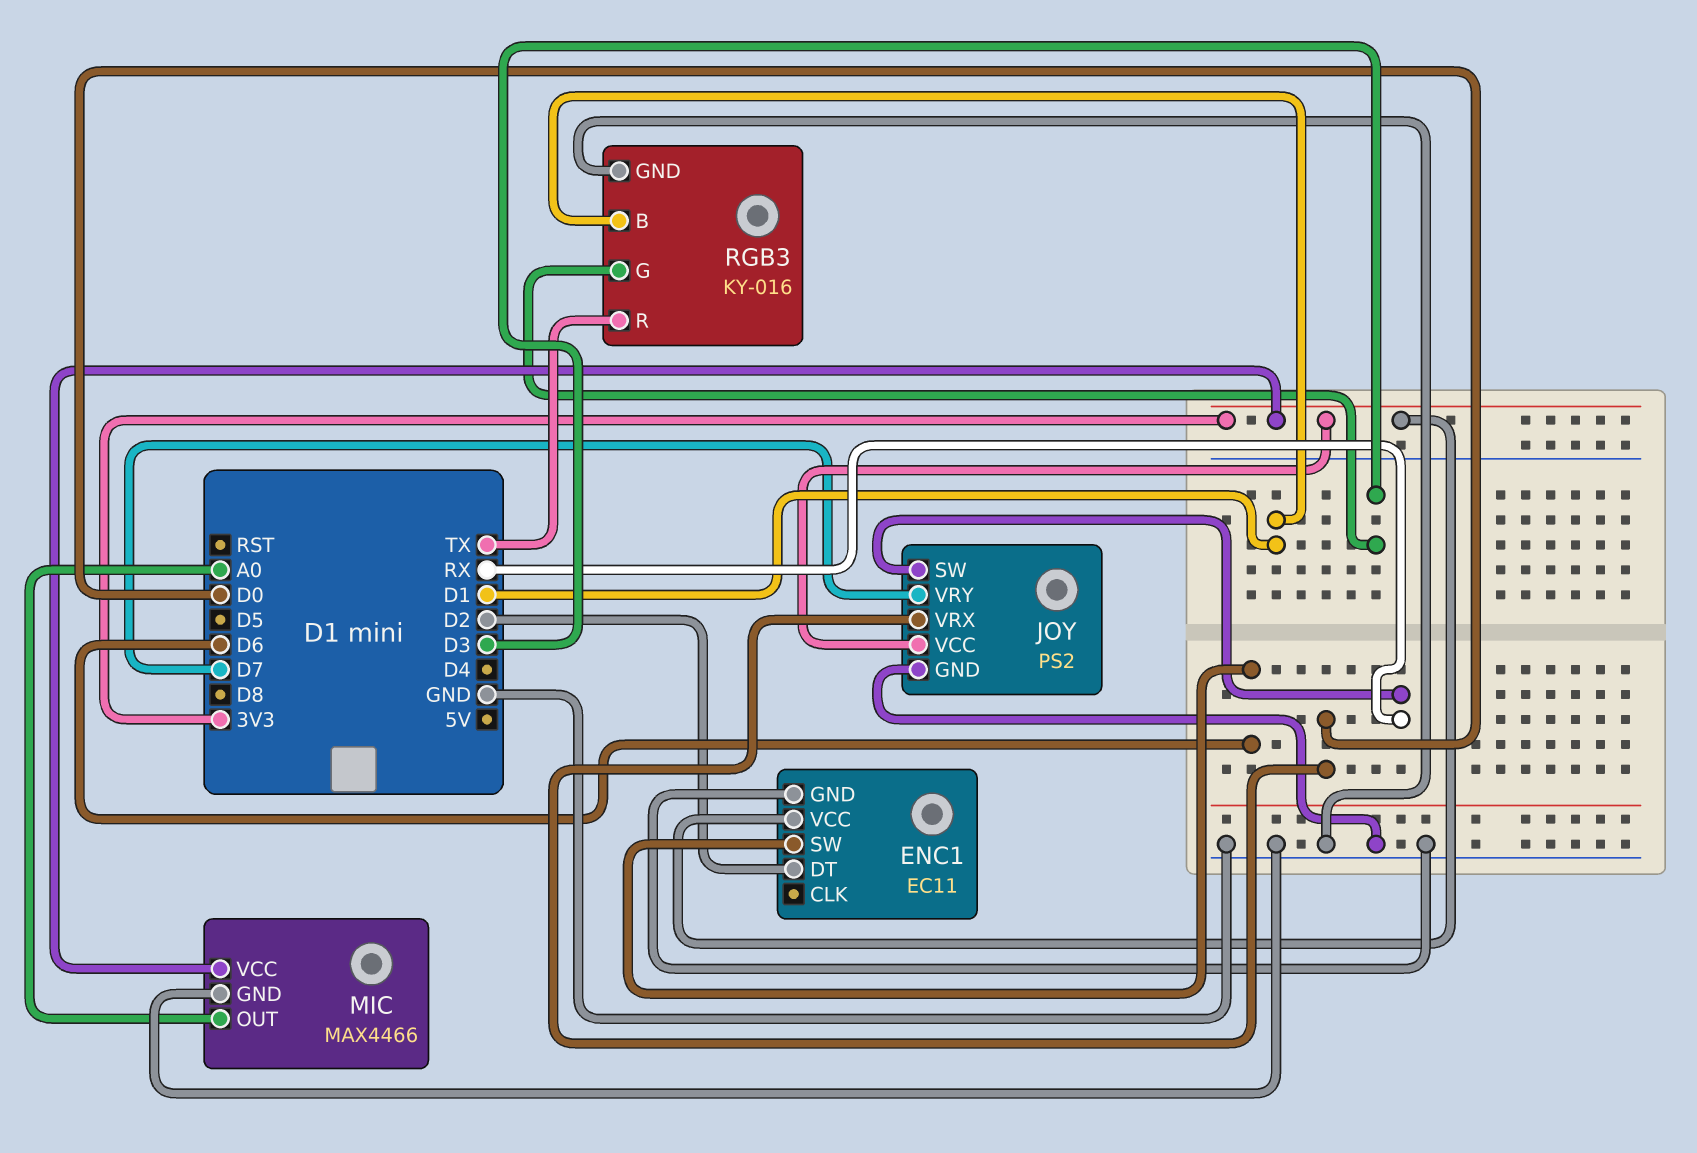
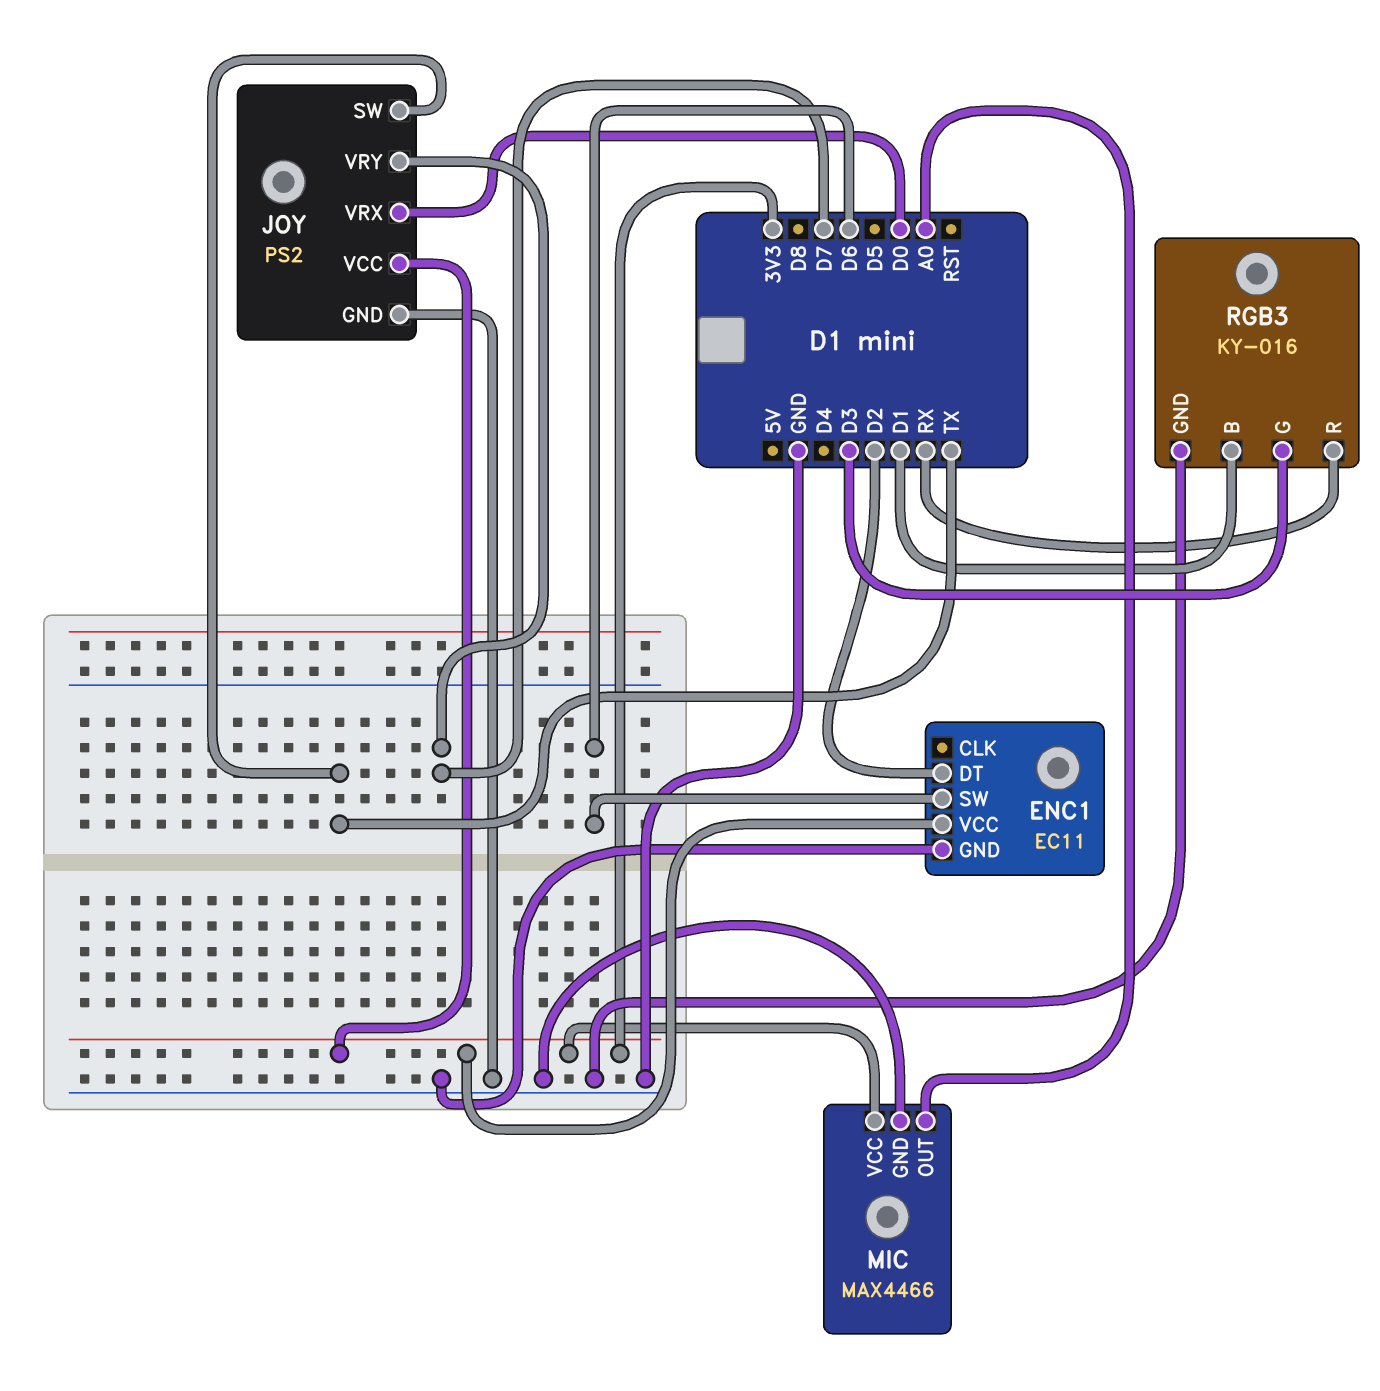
JOY pin SW: RX -> TX
RGB3 pin R: TX -> RX

